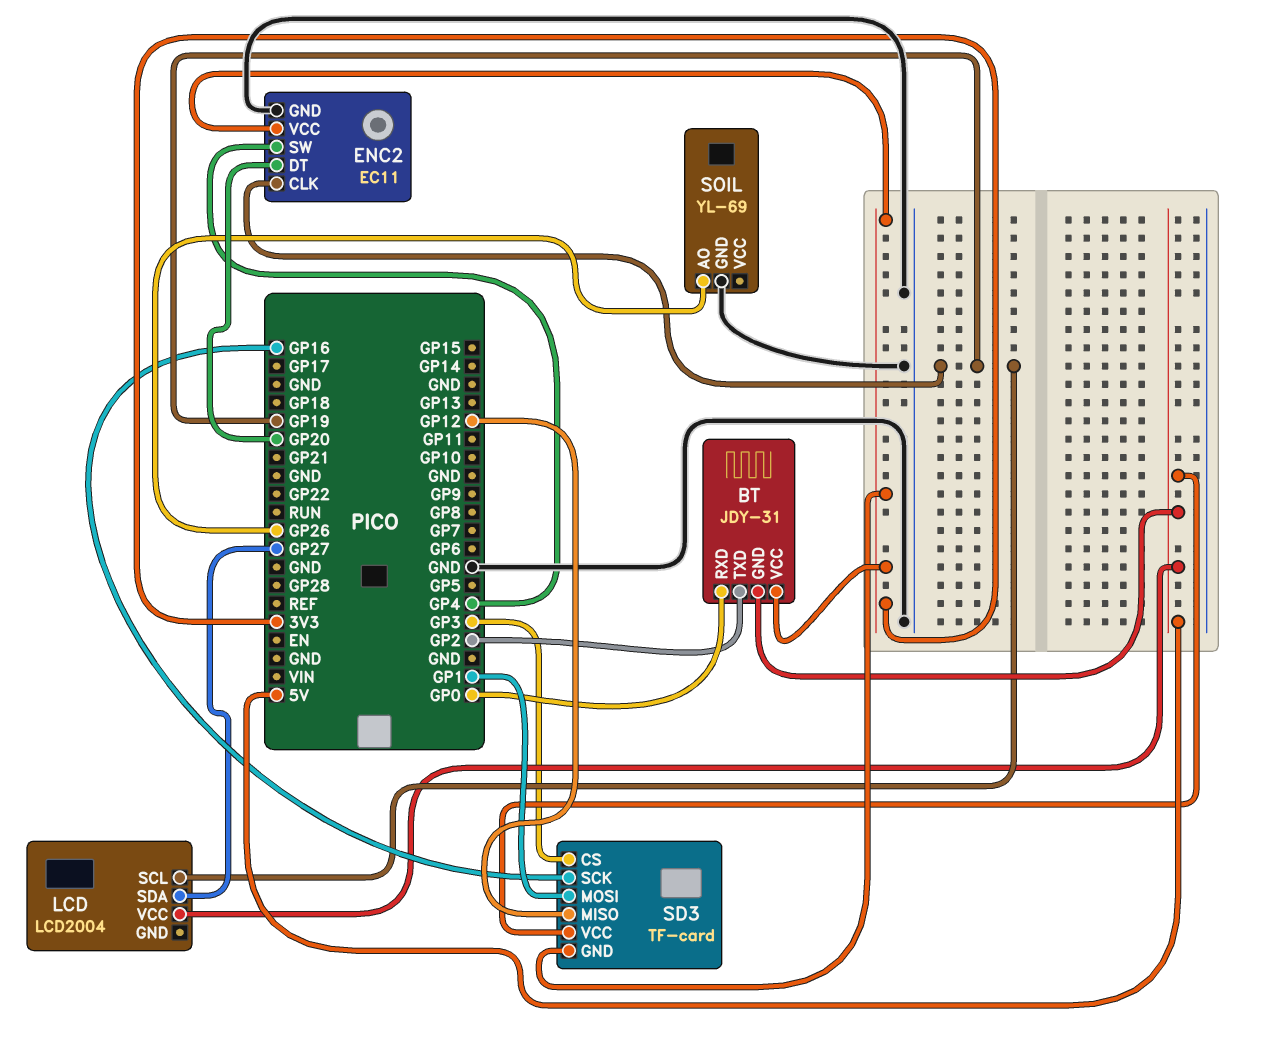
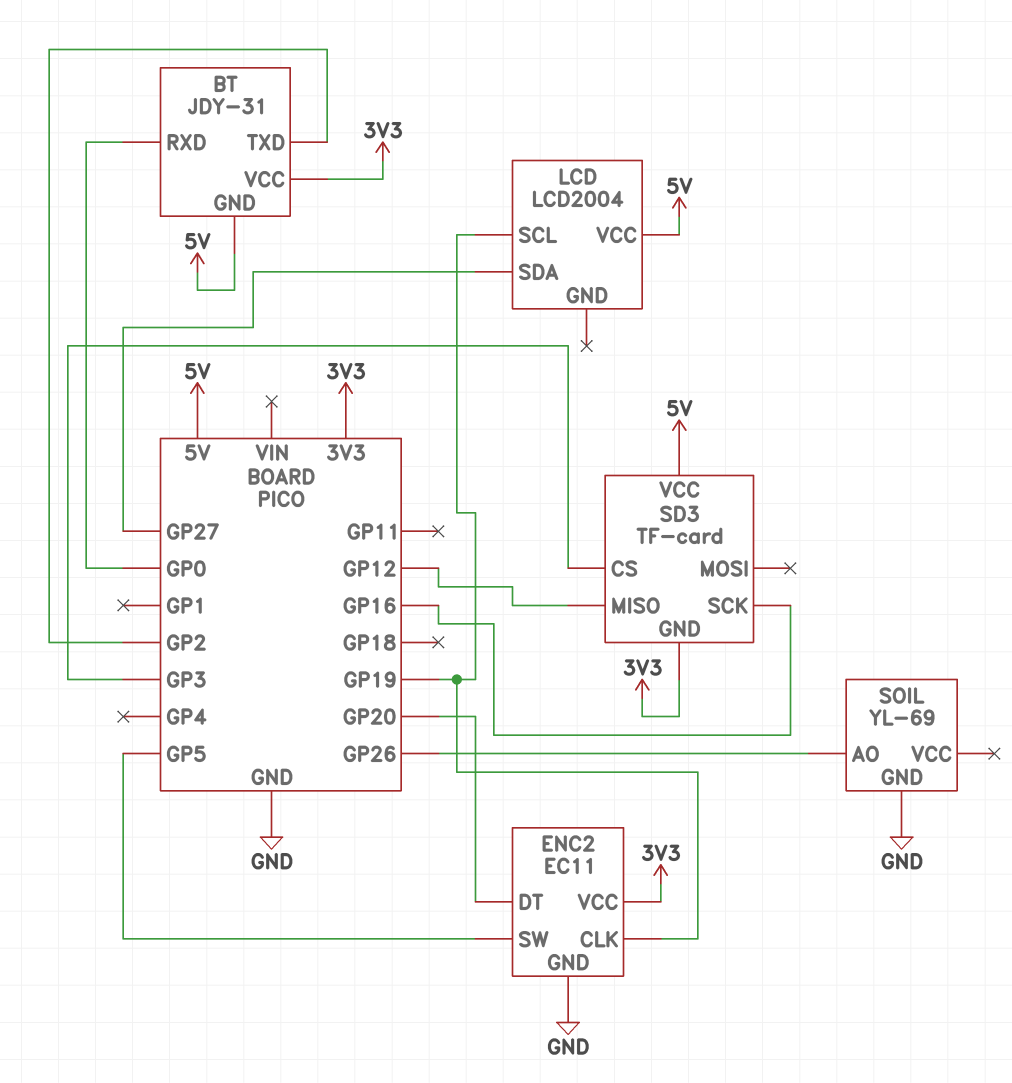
ENC2 pin SW: GP4 -> GP5
SD3 pin MOSI: GP1 -> none

